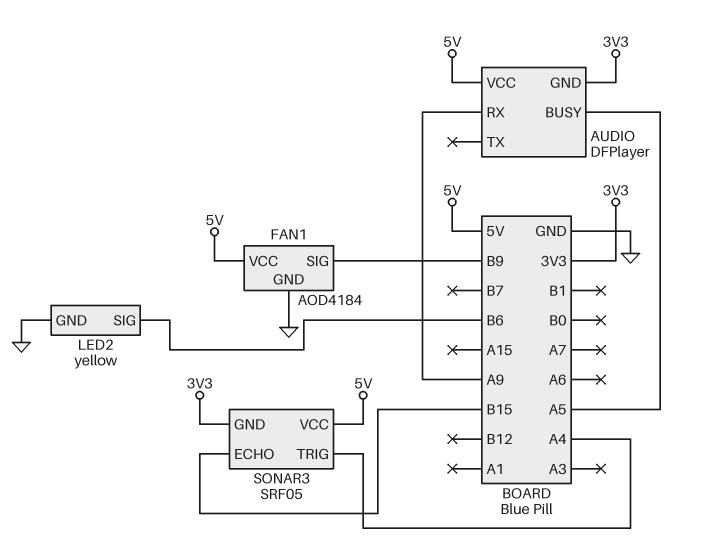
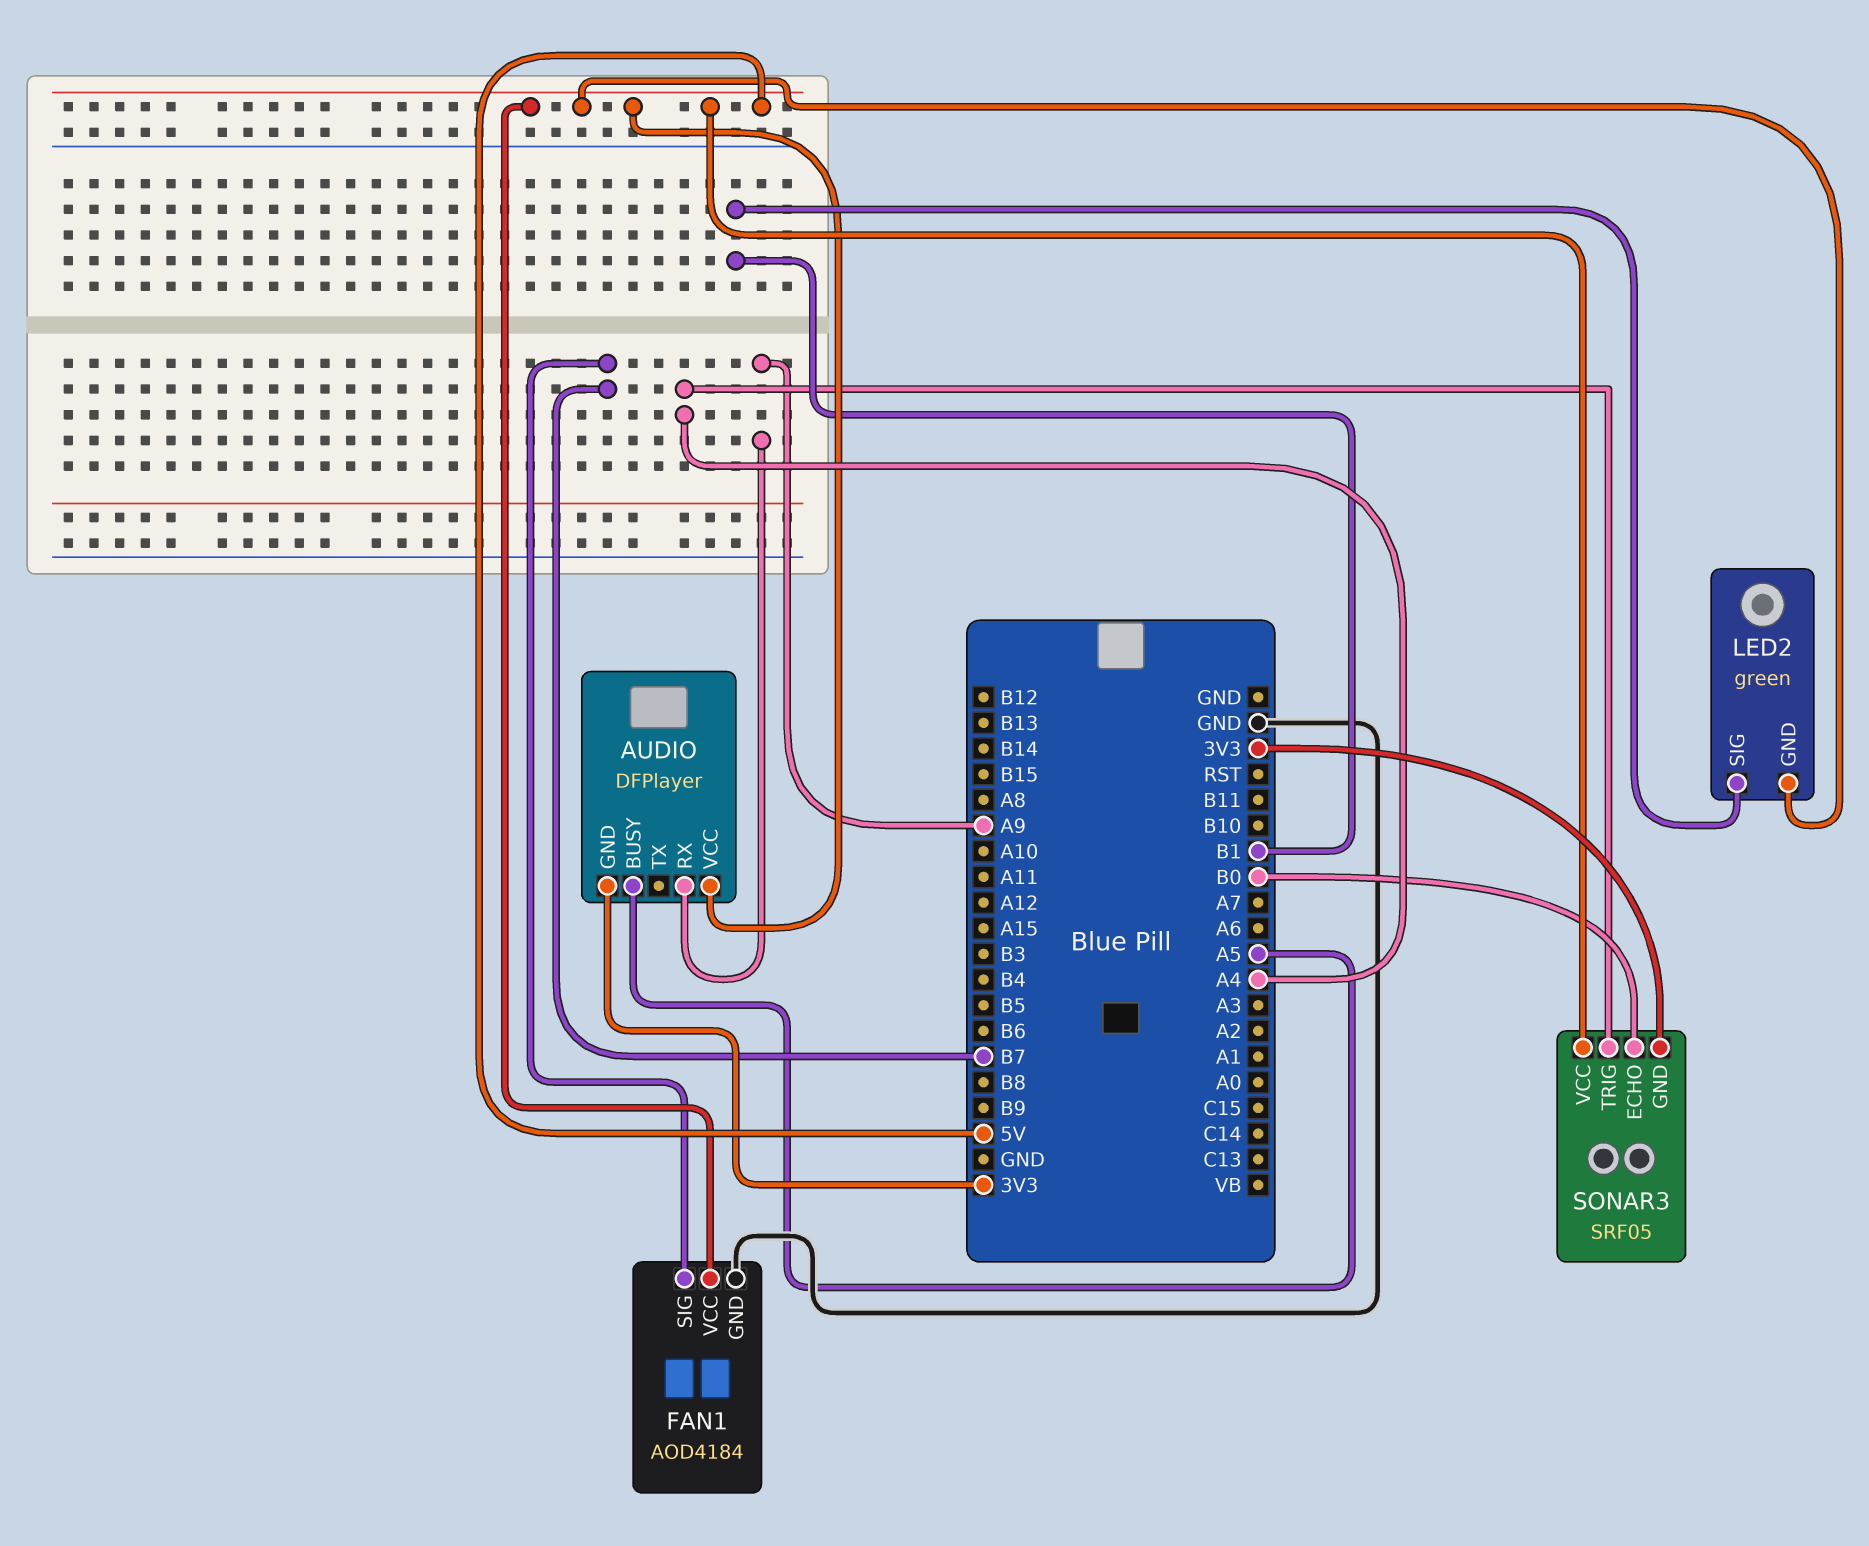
FAN1 pin SIG: B9 -> B7
LED2: yellow -> green
LED2 pin GND: GND -> 5V
LED2 pin SIG: B6 -> B1
SONAR3 pin ECHO: B15 -> B0

